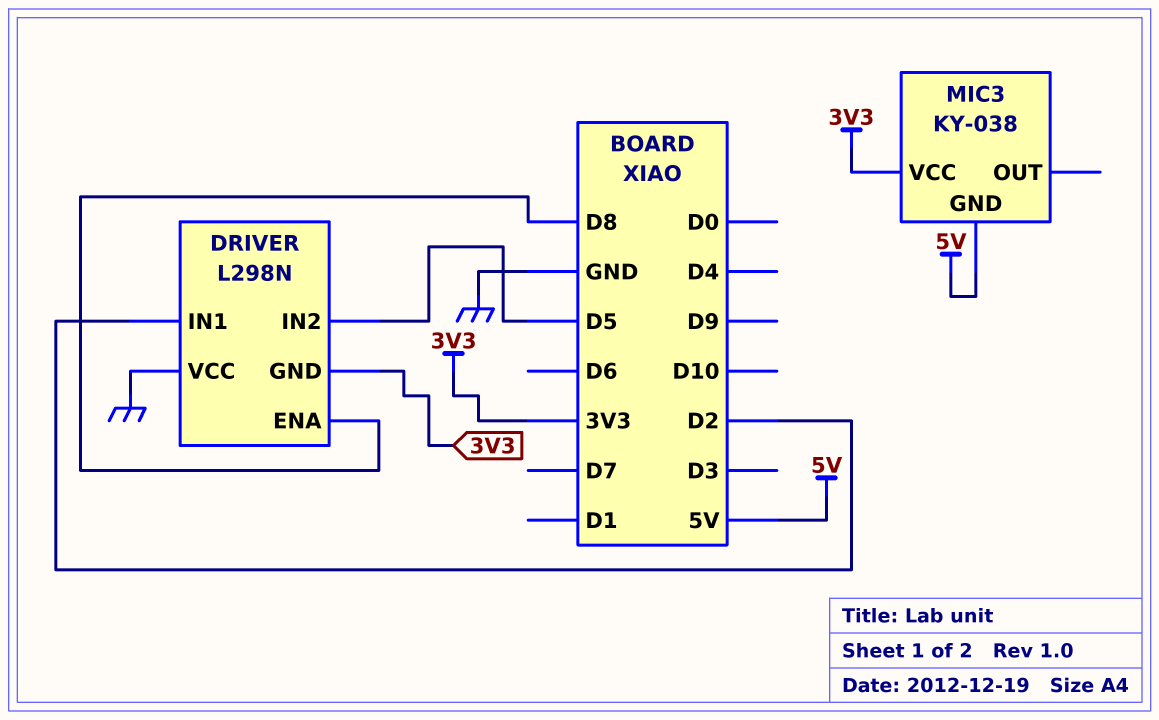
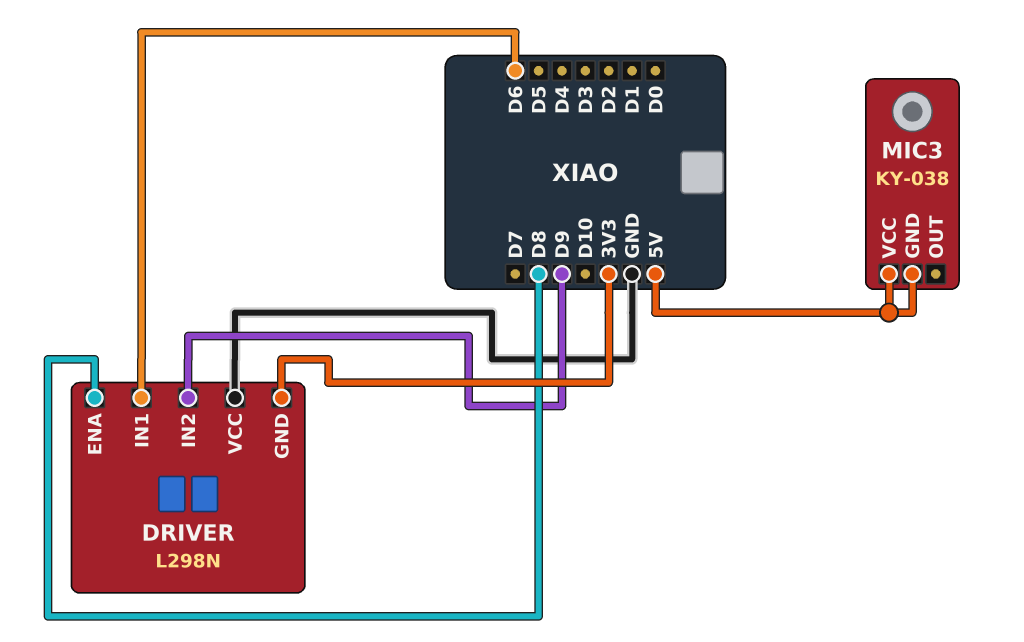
DRIVER pin IN1: D2 -> D6
DRIVER pin IN2: D5 -> D9
MIC3 pin VCC: 3V3 -> 5V

